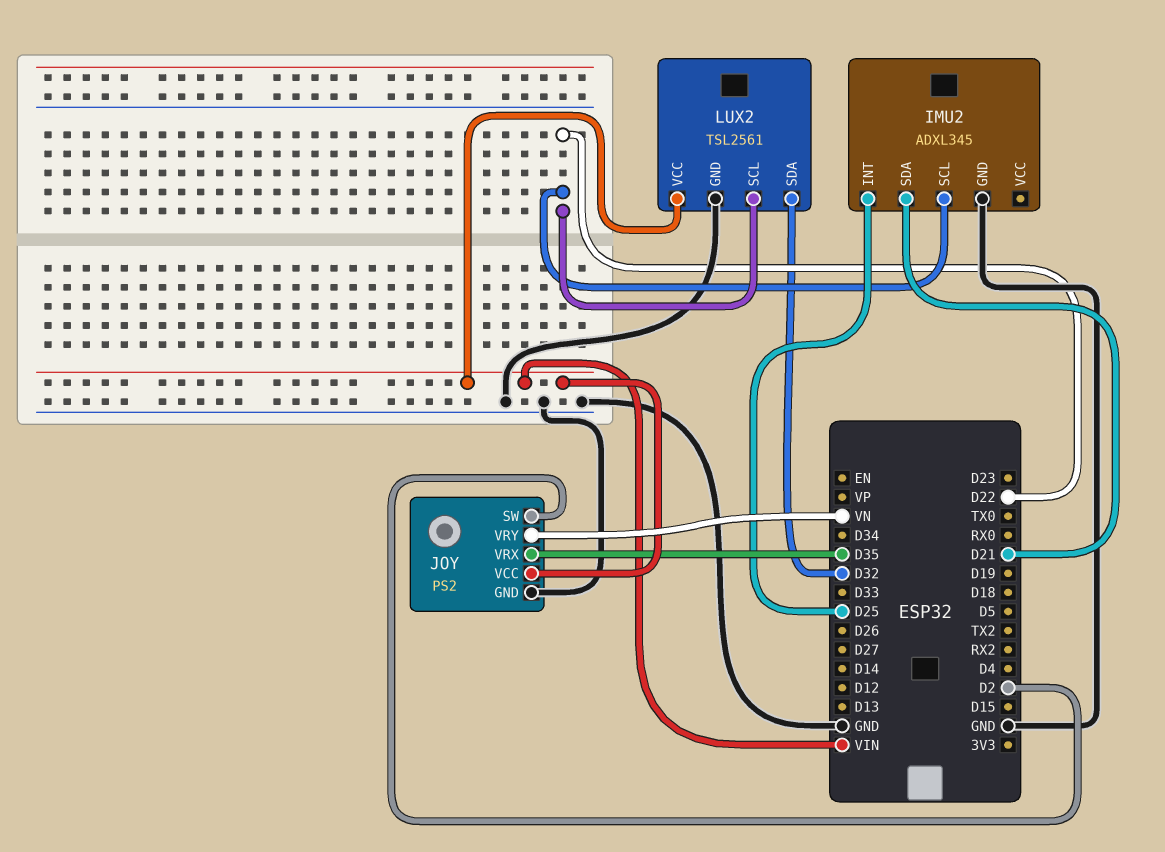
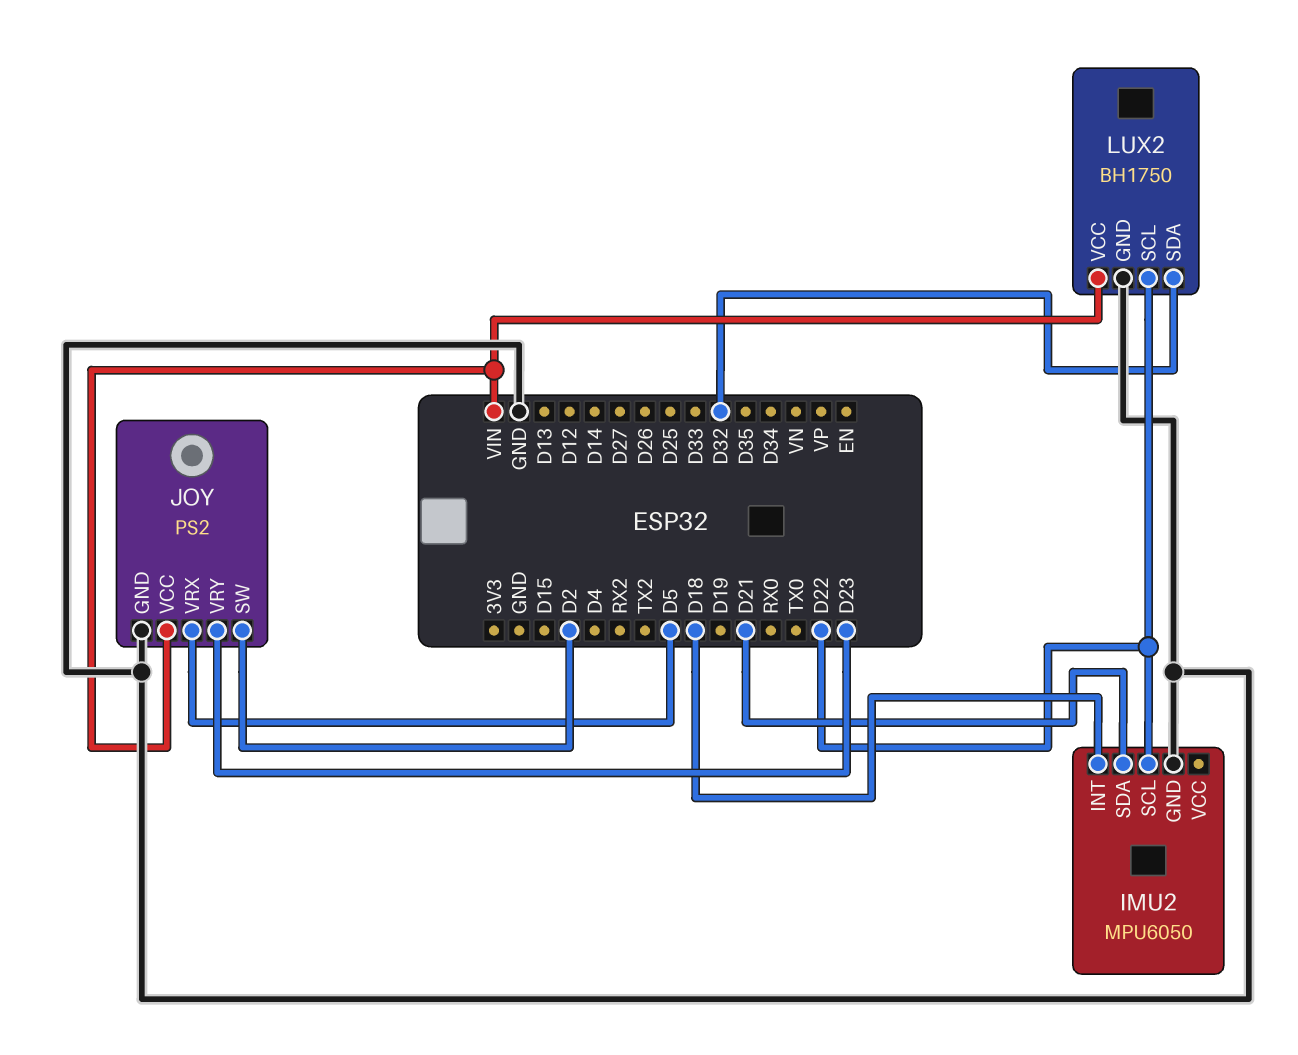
IMU2: ADXL345 -> MPU6050
IMU2 pin INT: D25 -> D18
JOY pin VRX: D35 -> D5
JOY pin VRY: VN -> D23
LUX2: TSL2561 -> BH1750

